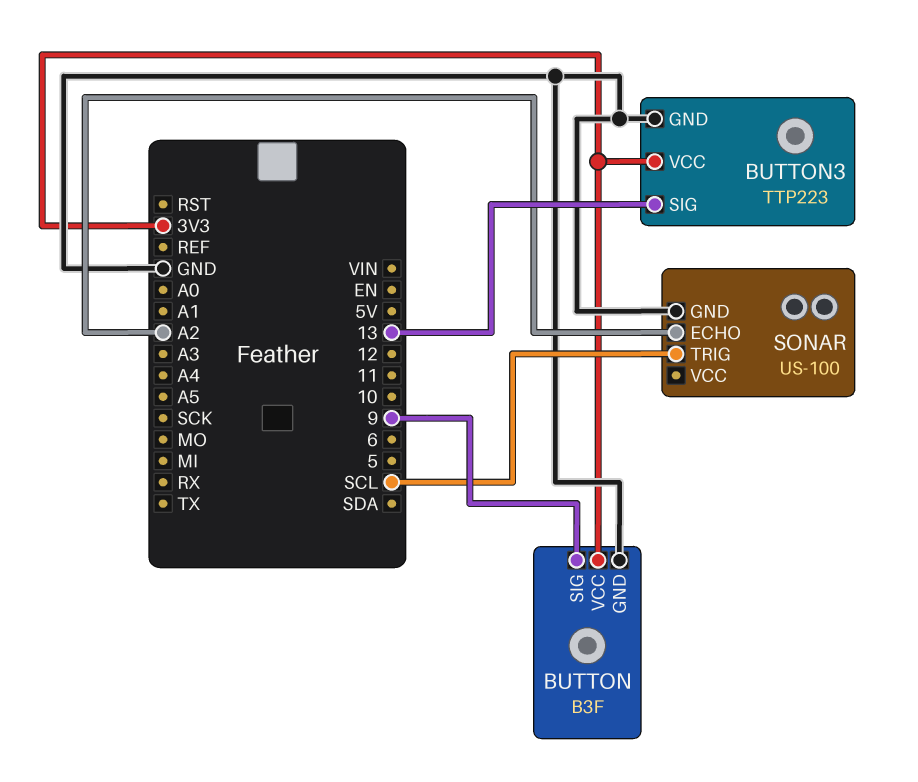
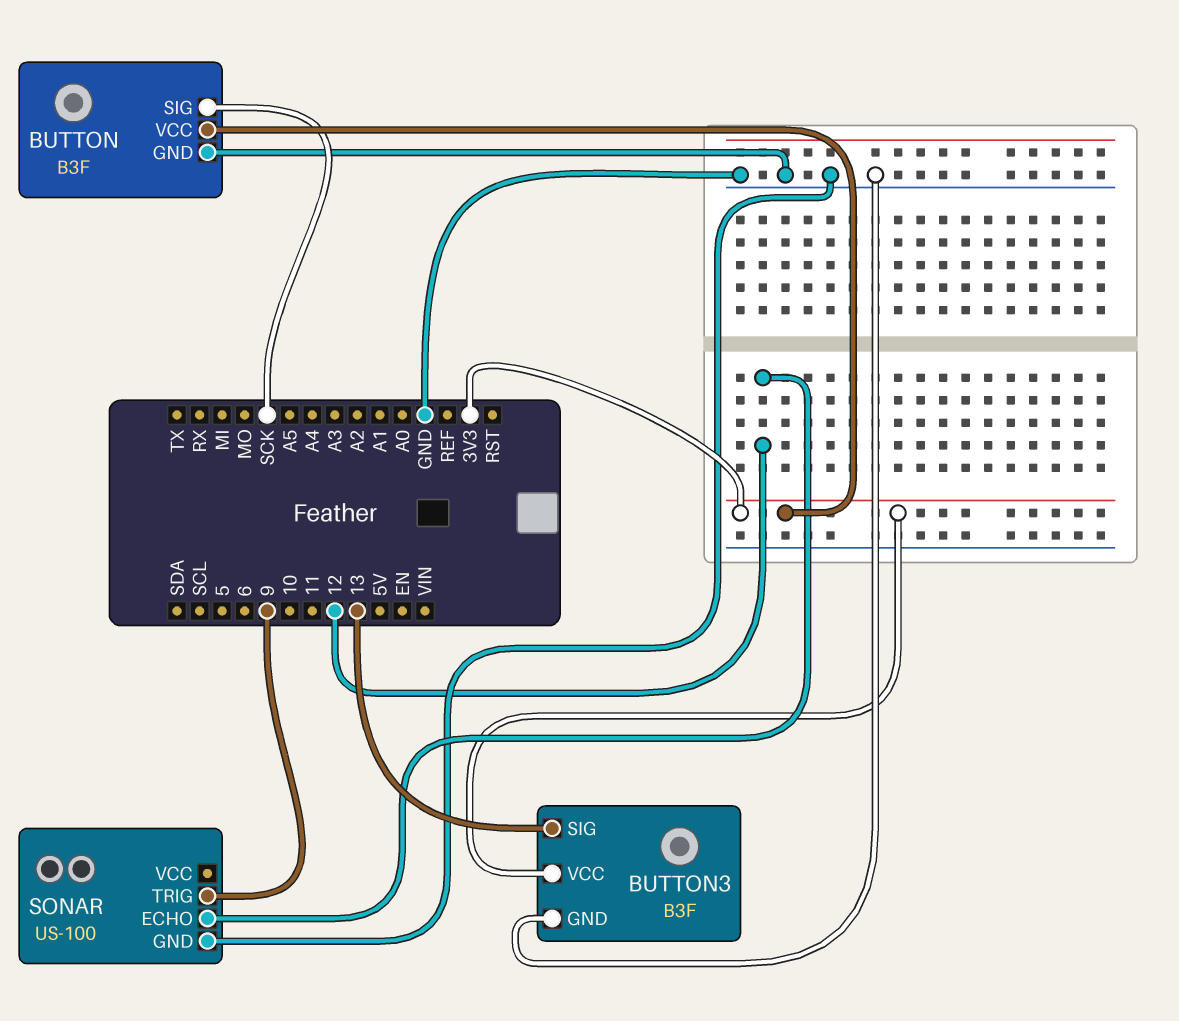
BUTTON pin SIG: 9 -> SCK
BUTTON3: TTP223 -> B3F
SONAR pin ECHO: A2 -> 12
SONAR pin TRIG: SCL -> 9

